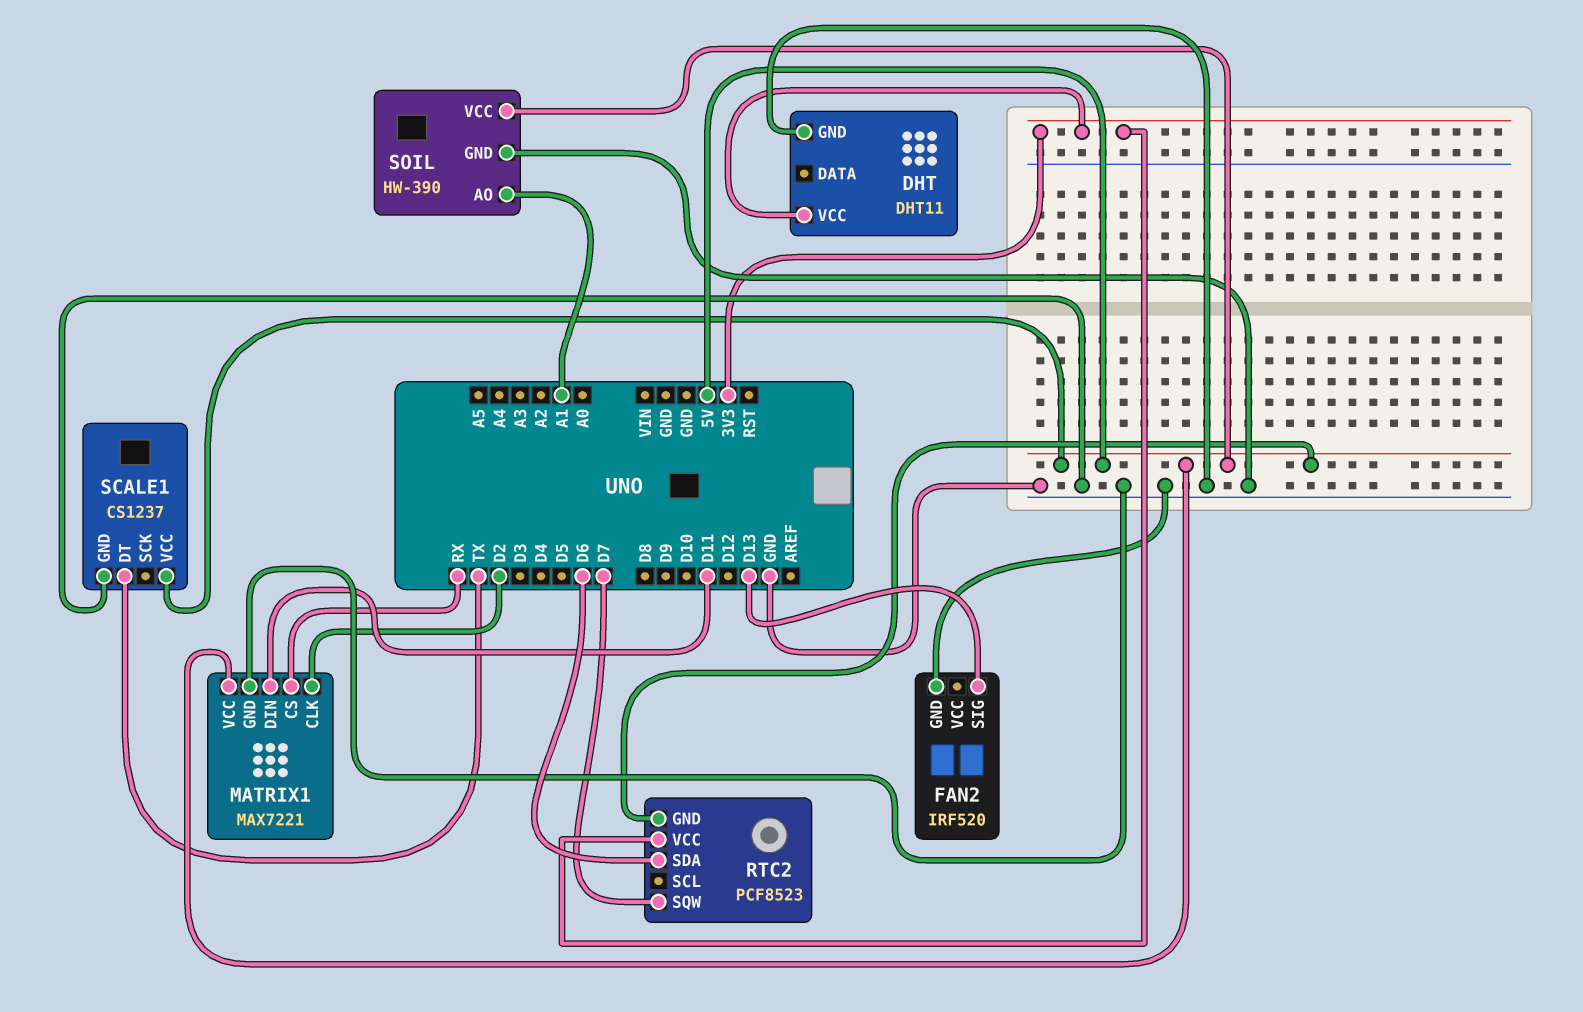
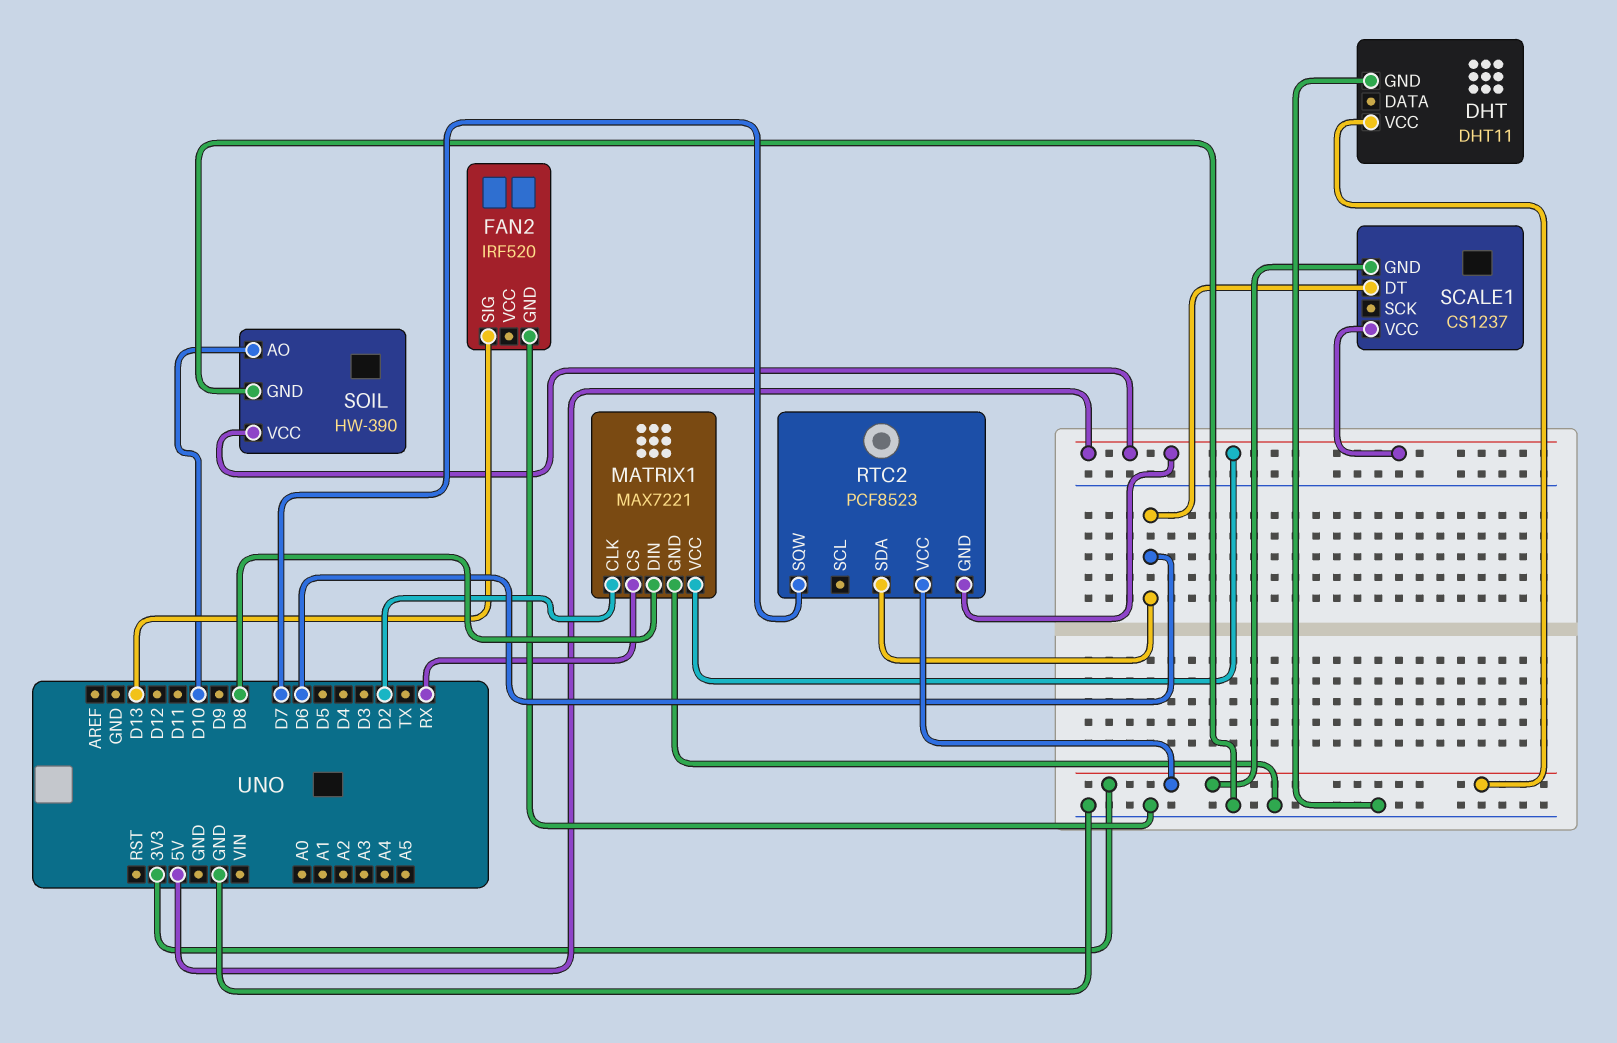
MATRIX1 pin DIN: D11 -> D8
SCALE1 pin DT: TX -> D6
SCALE1 pin GND: GND -> 3V3
SOIL pin AO: A1 -> D10

